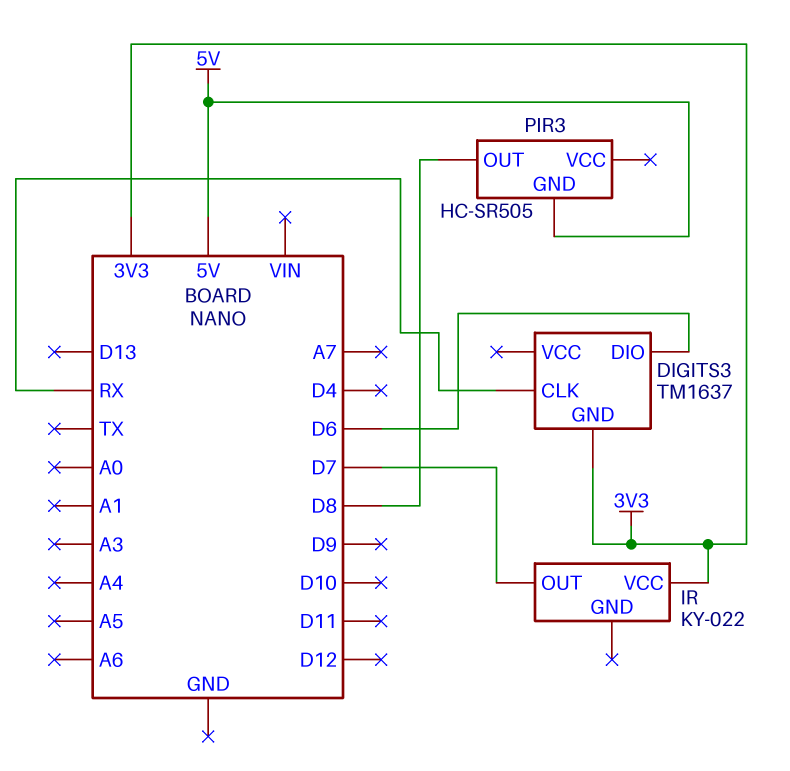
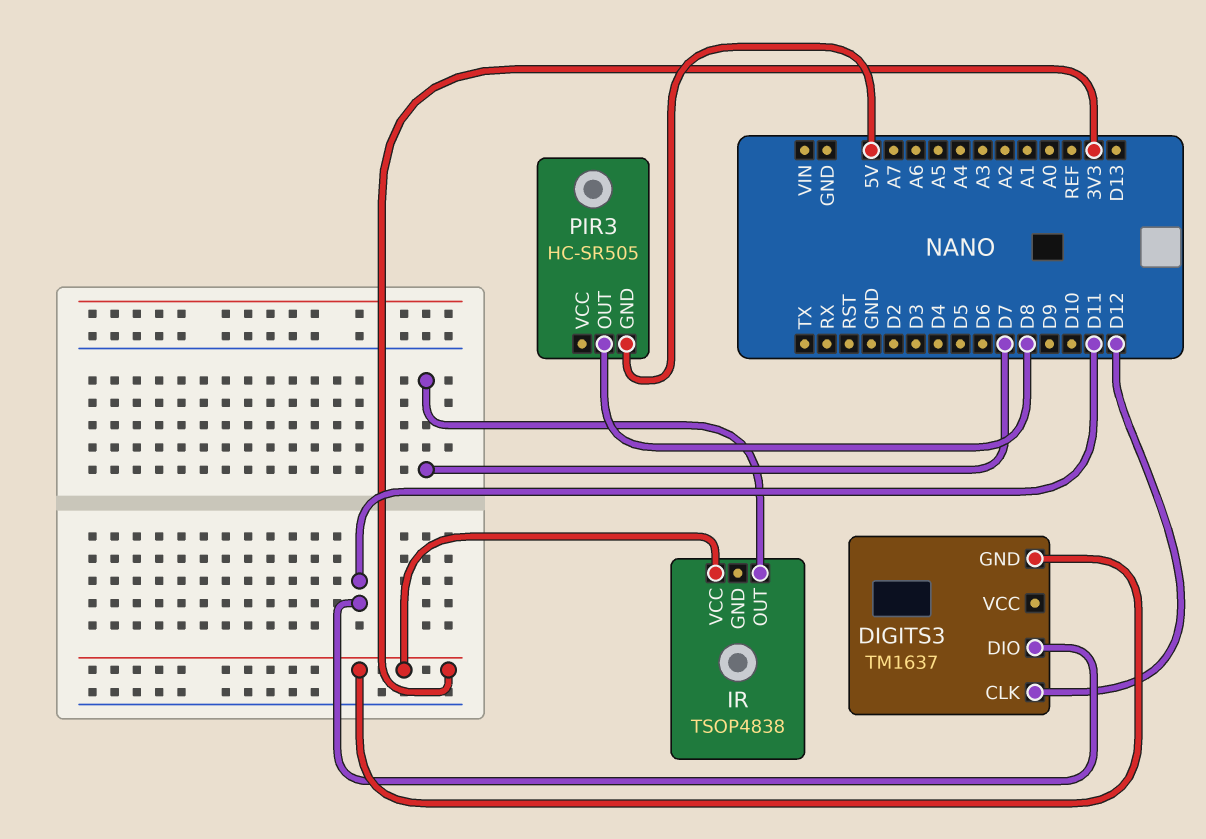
DIGITS3 pin CLK: RX -> D12
DIGITS3 pin DIO: D6 -> D11
IR: KY-022 -> TSOP4838

